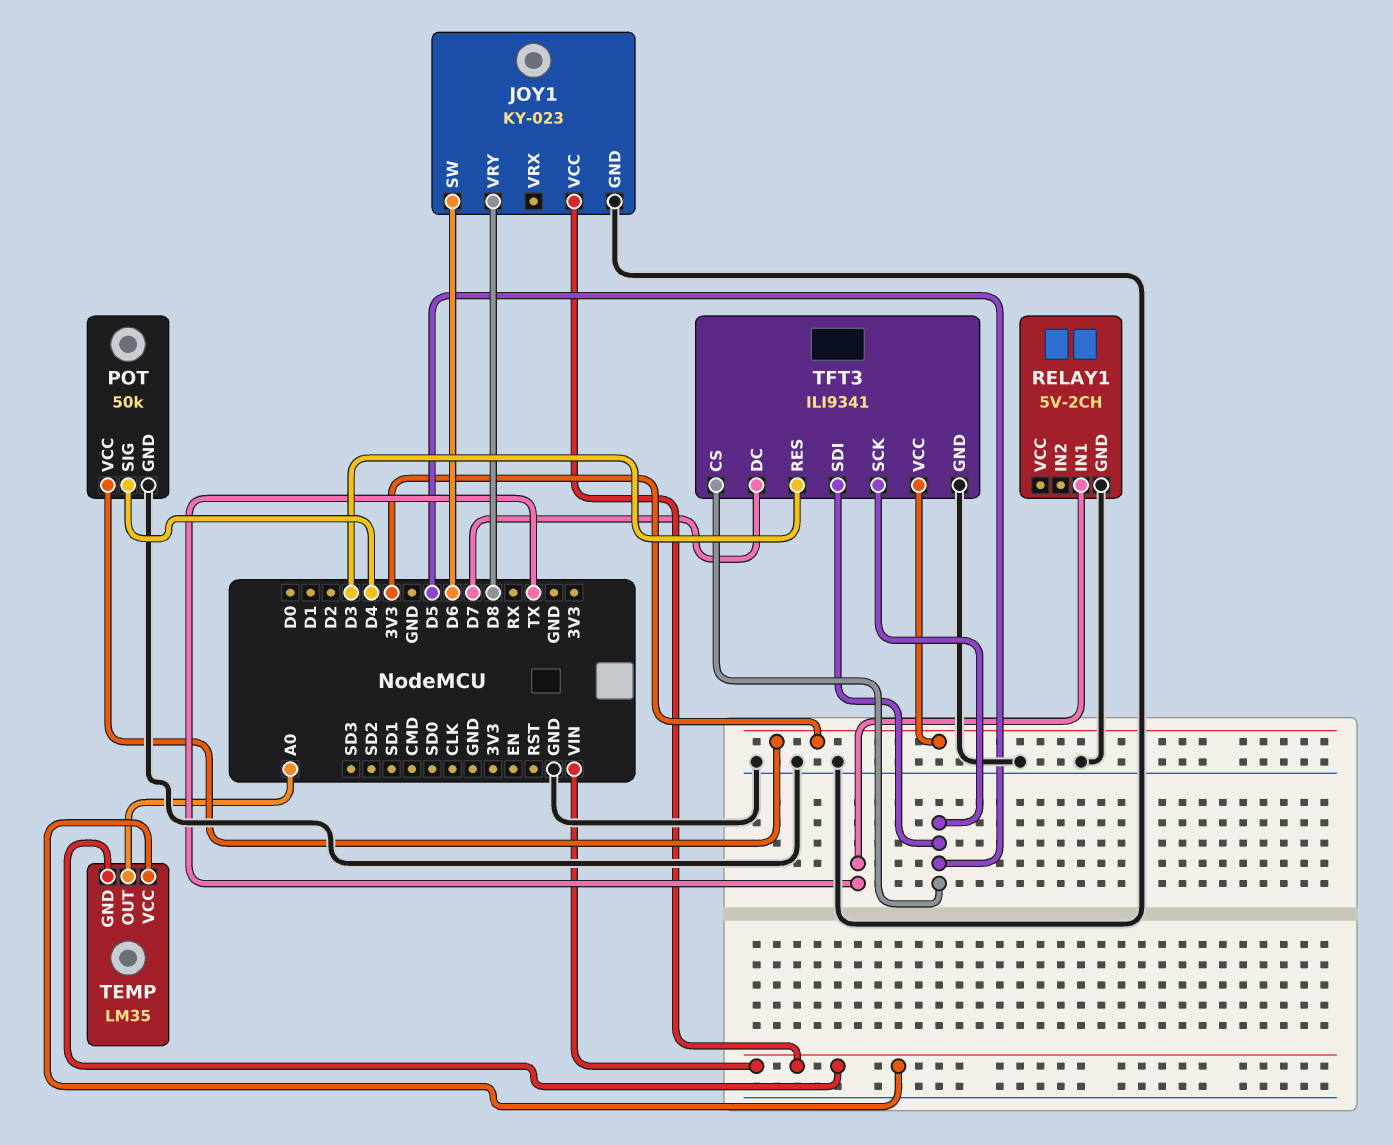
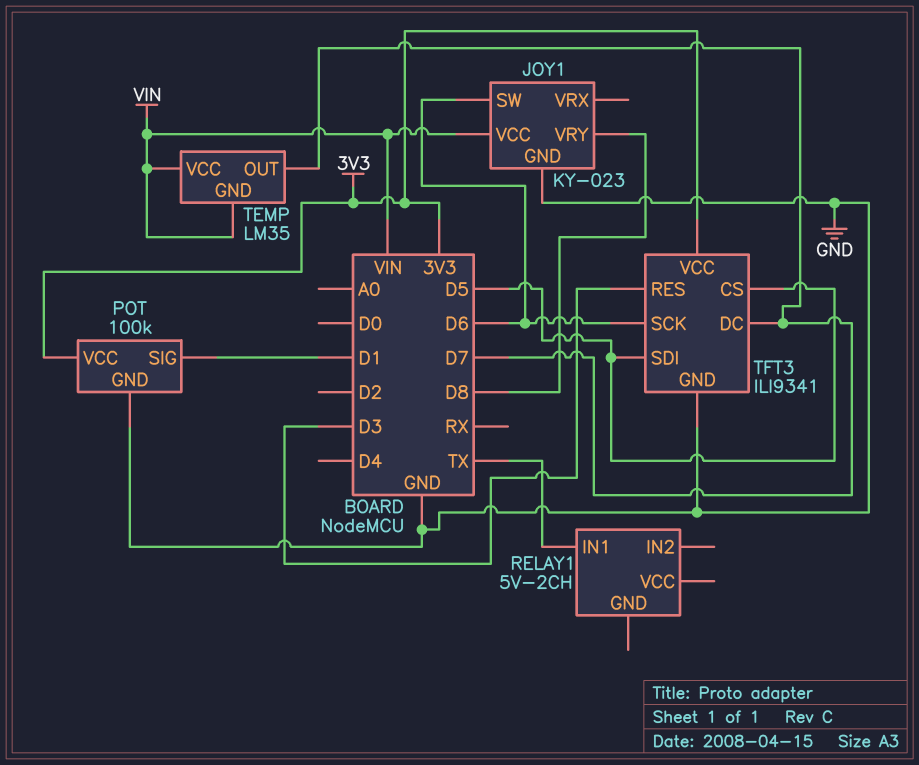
POT: 50k -> 100k
POT pin SIG: D4 -> D1
RELAY1 pin GND: GND -> none
TEMP pin OUT: A0 -> D7
TFT3 pin SCK: D5 -> D6

